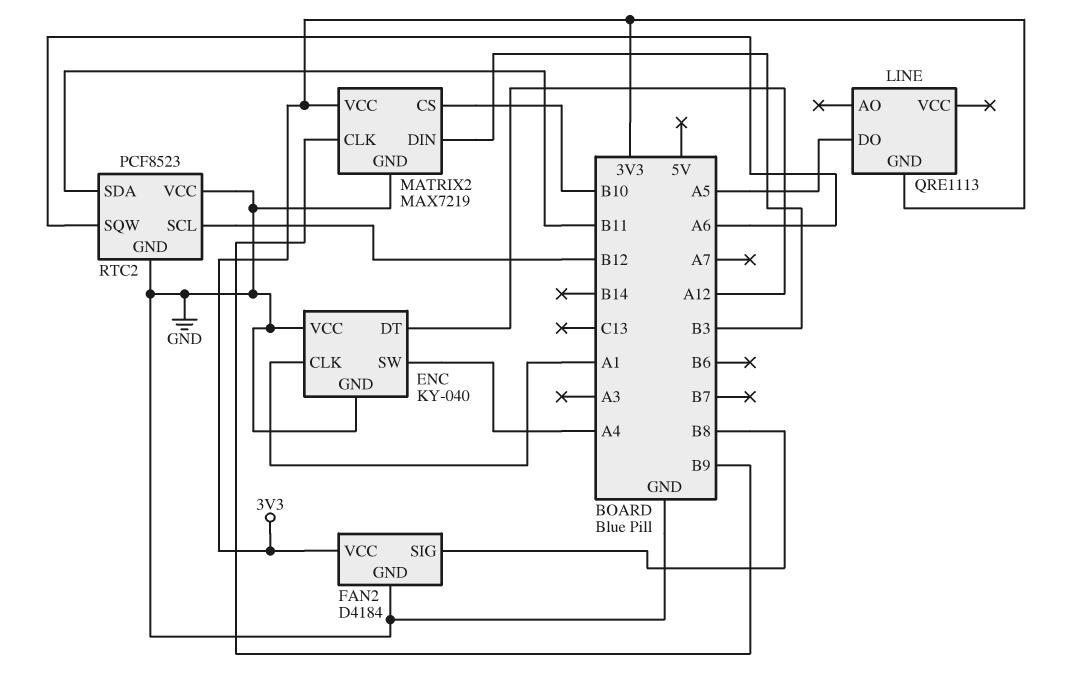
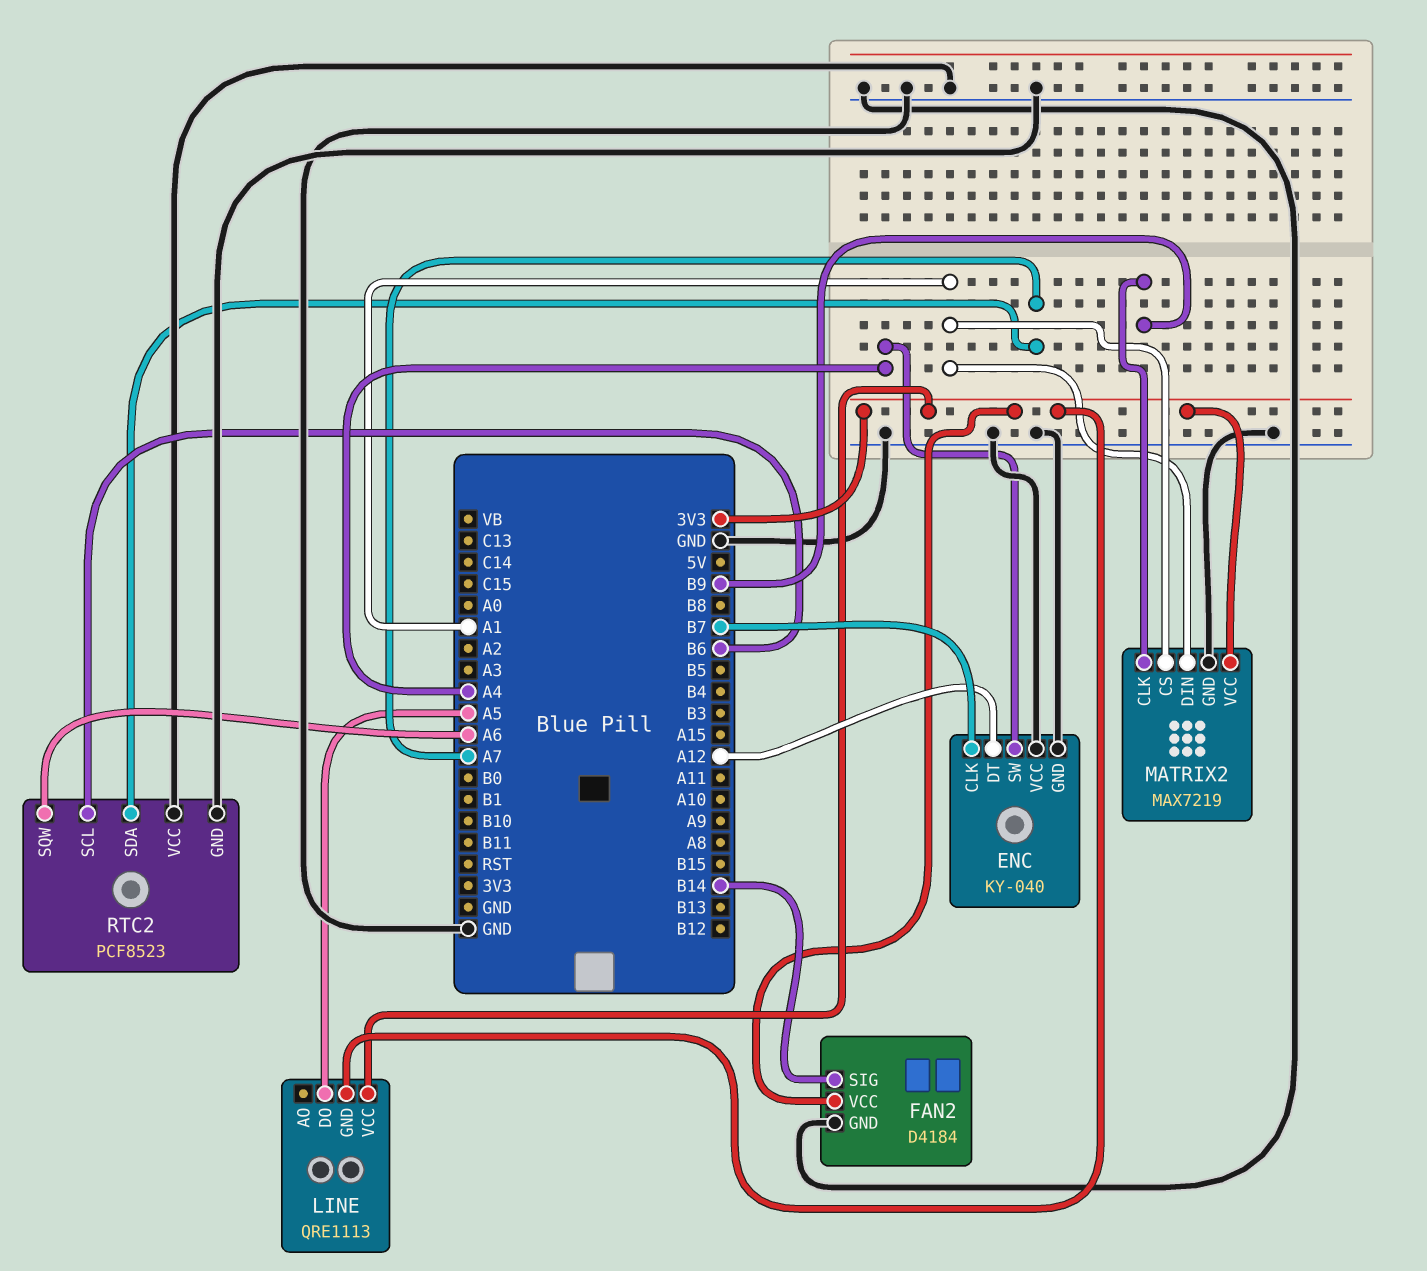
ENC pin CLK: A1 -> B7
FAN2 pin SIG: B8 -> B14
LINE pin VCC: none -> 3V3
MATRIX2 pin CS: B10 -> A1
MATRIX2 pin DIN: B3 -> A1
RTC2 pin SCL: B12 -> B6
RTC2 pin SDA: B11 -> A7

